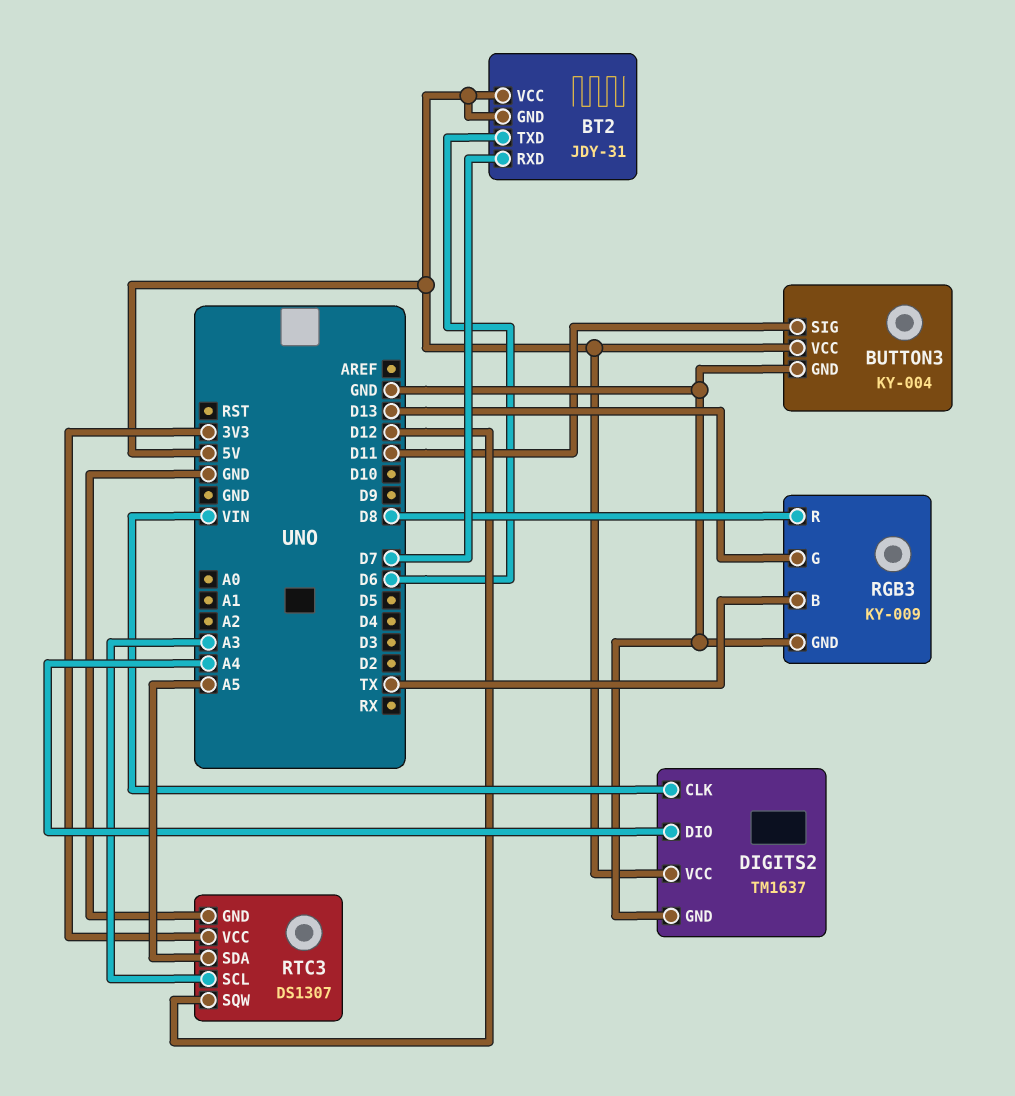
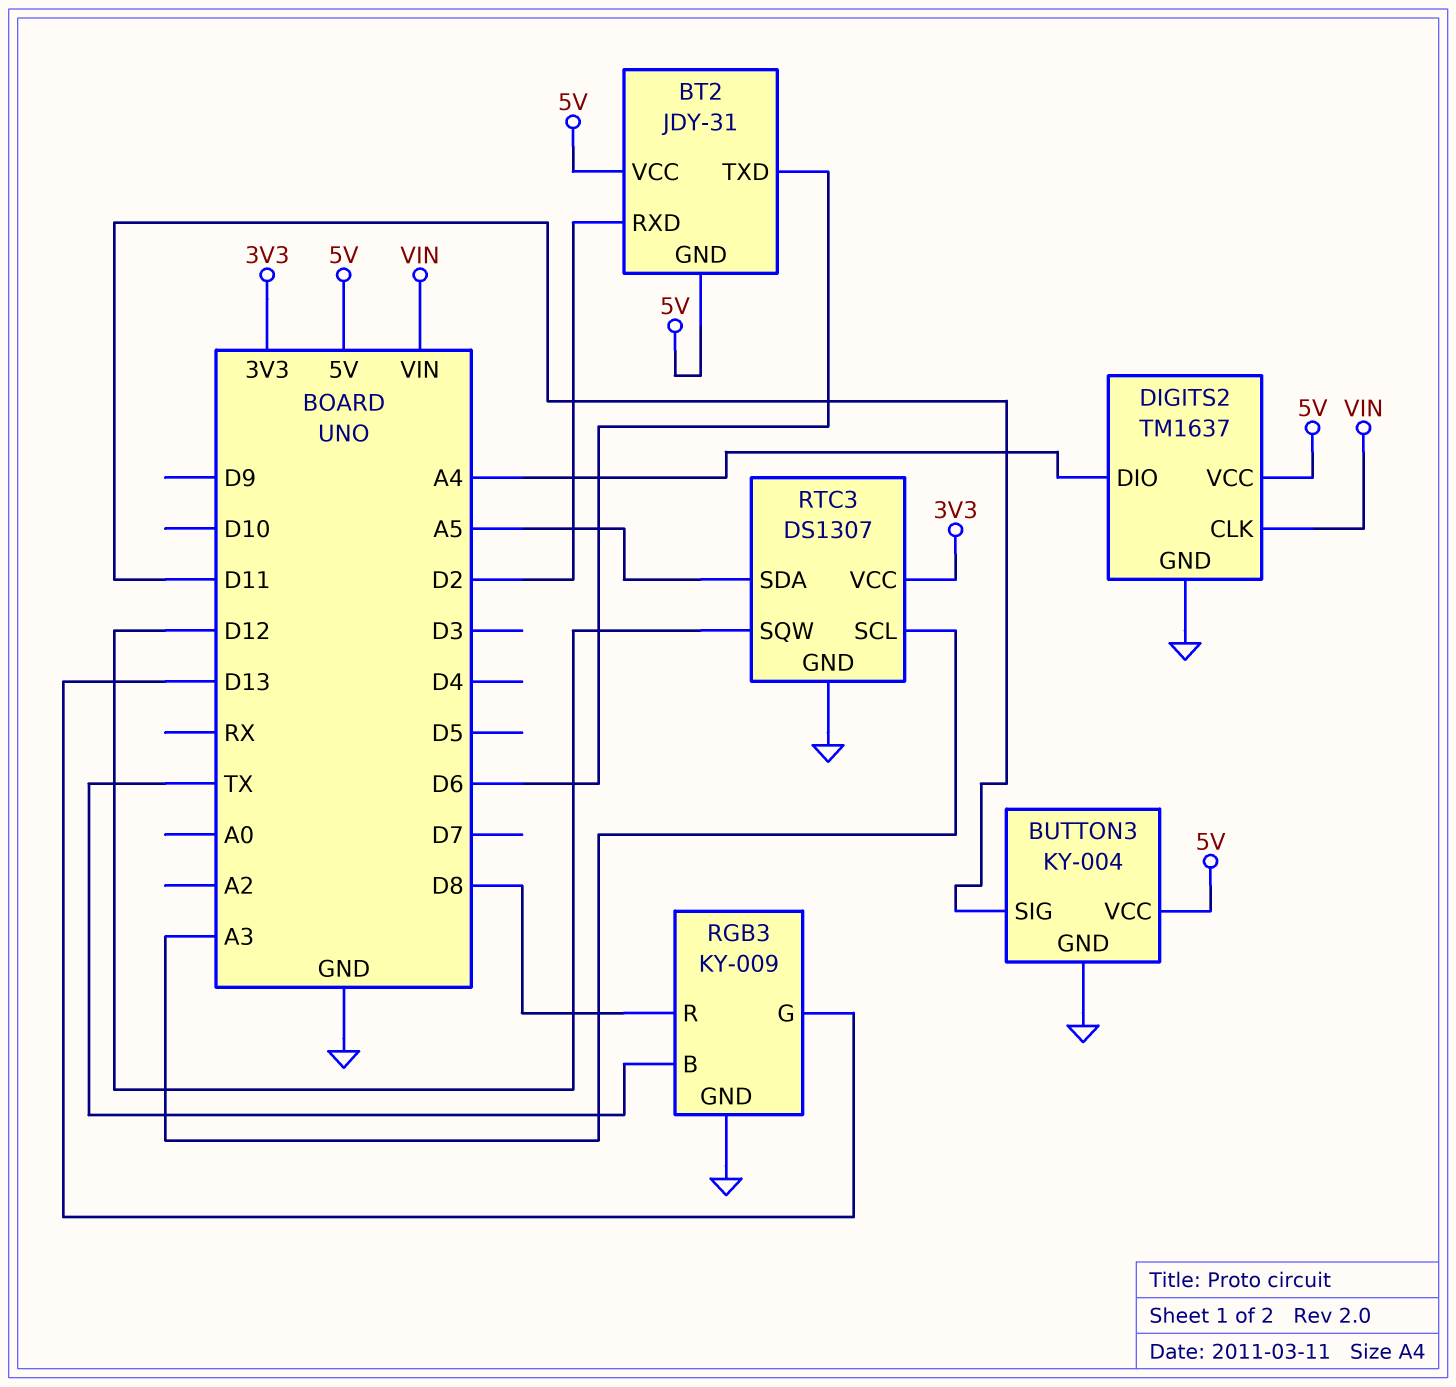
BT2 pin RXD: D7 -> D2

